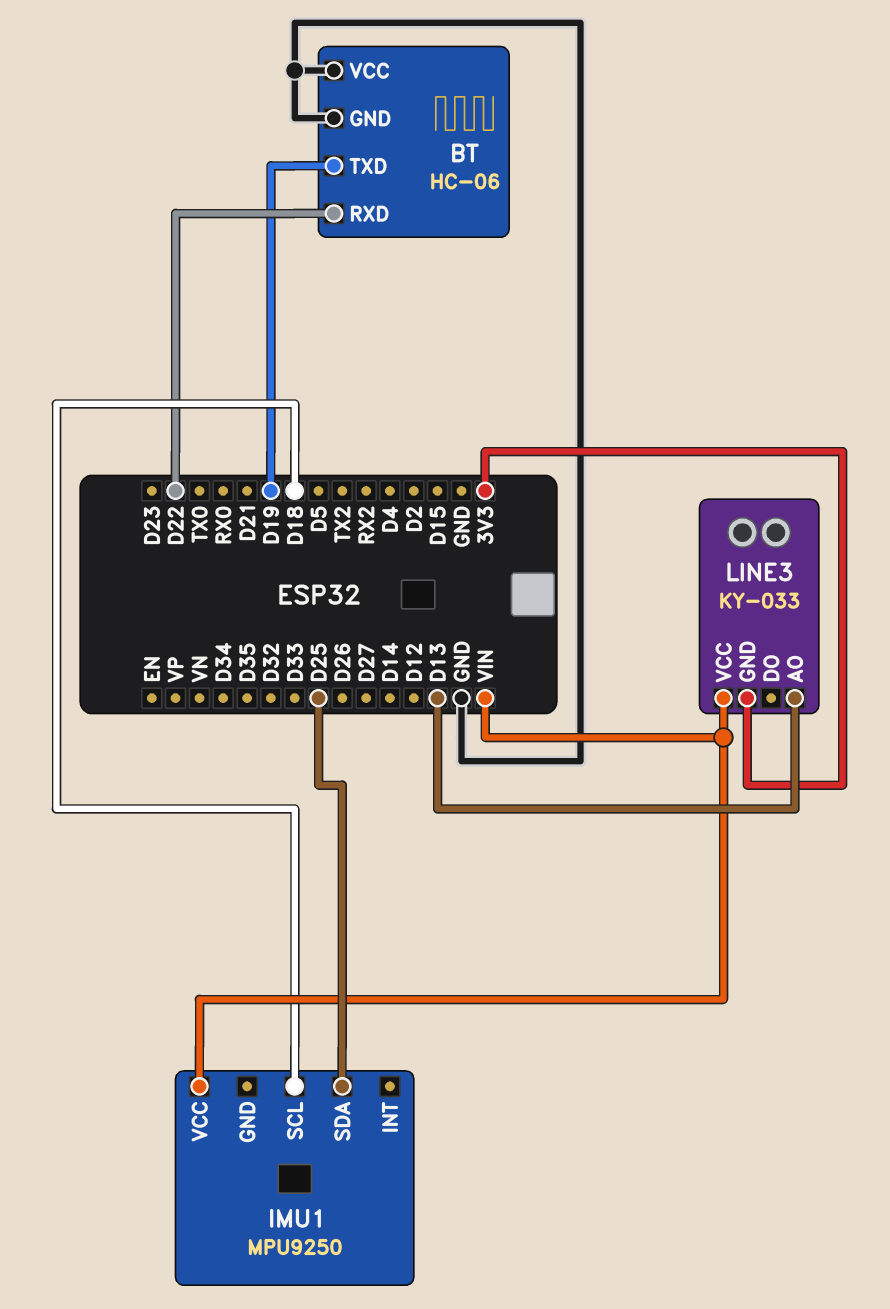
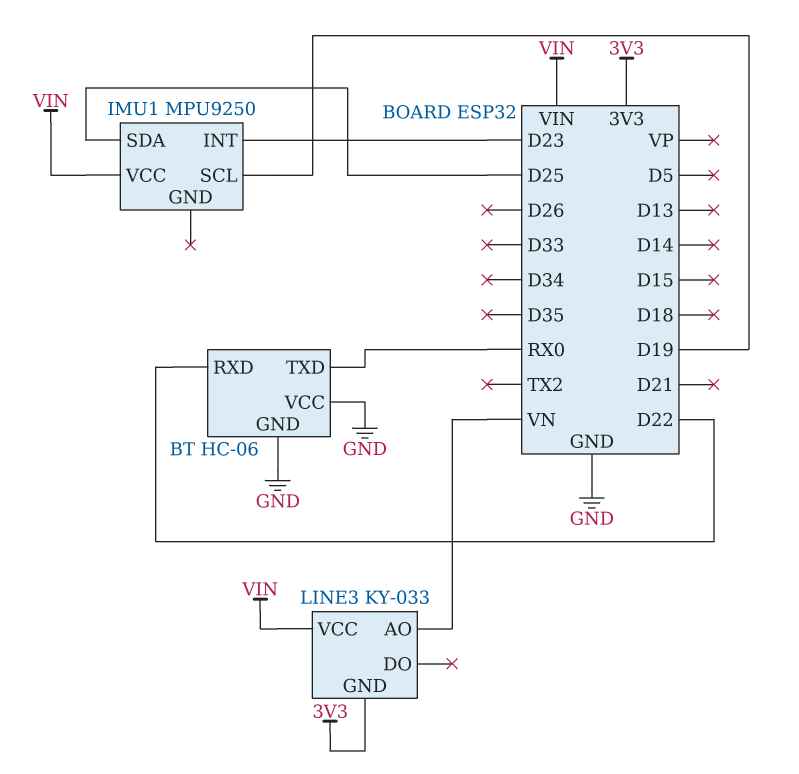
BT pin TXD: D19 -> RX0
IMU1 pin INT: none -> D23
IMU1 pin SCL: D18 -> D19
LINE3 pin AO: D13 -> VN

